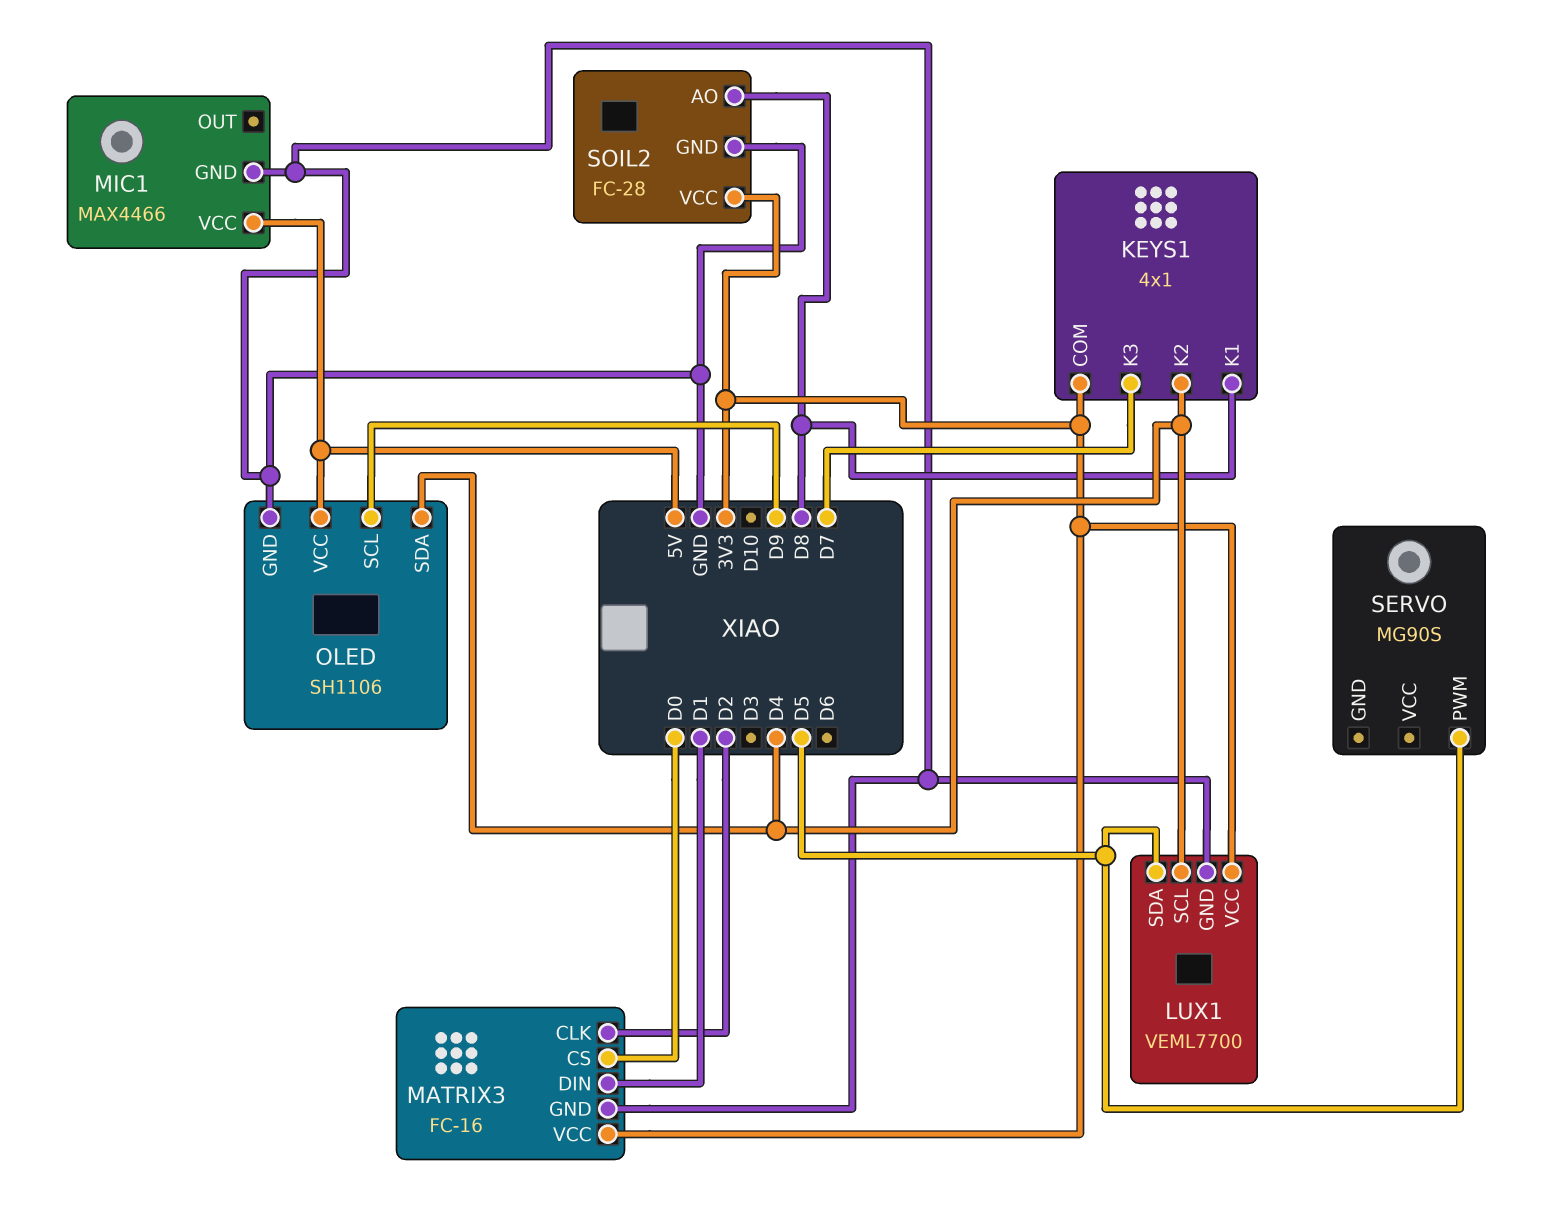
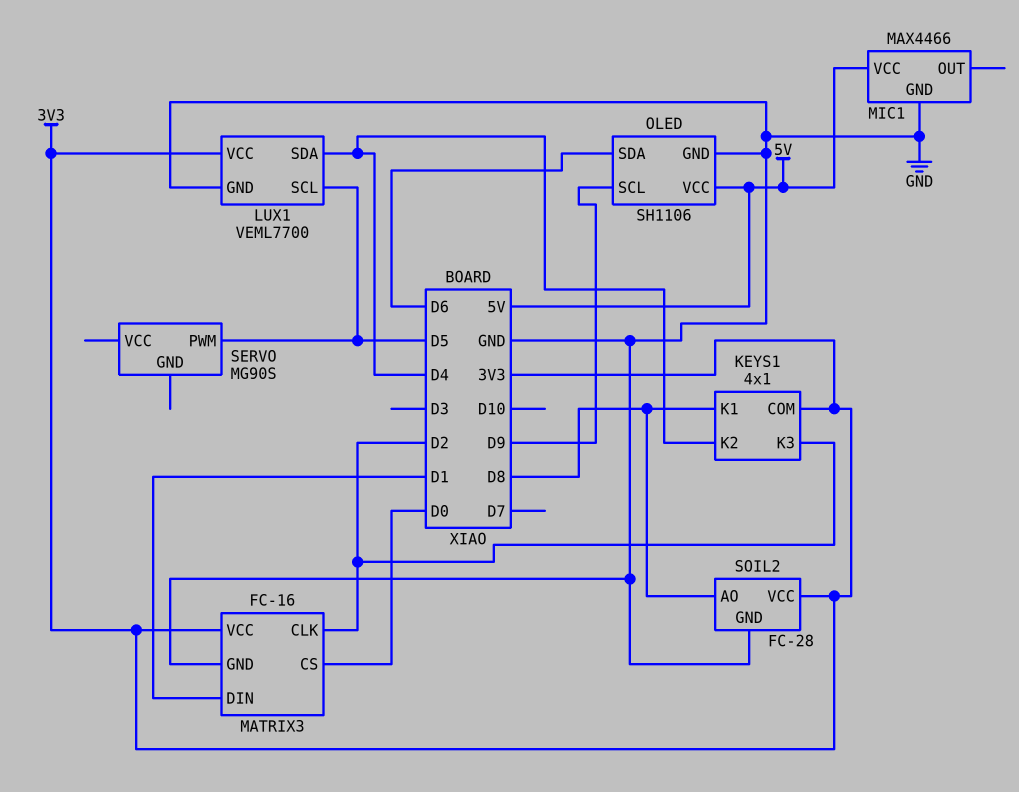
KEYS1 pin K3: D7 -> D2
LUX1 pin SCL: D4 -> D5
LUX1 pin SDA: D5 -> D4
OLED pin SDA: D4 -> D6

